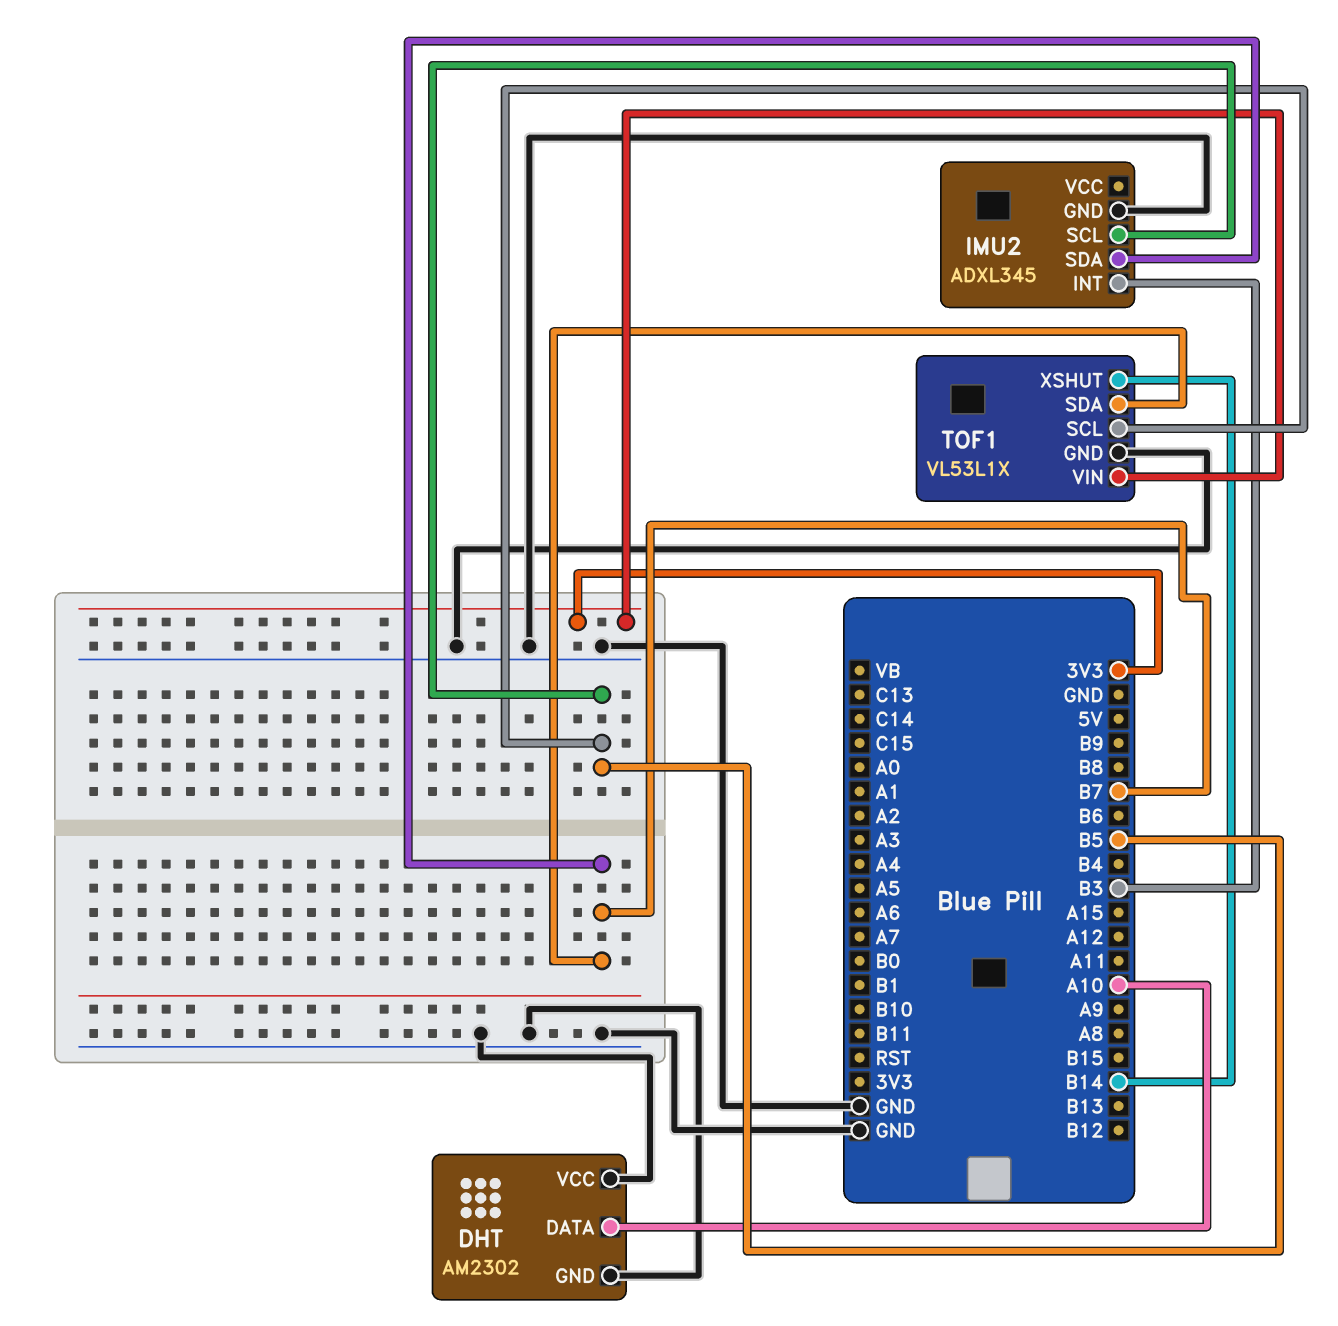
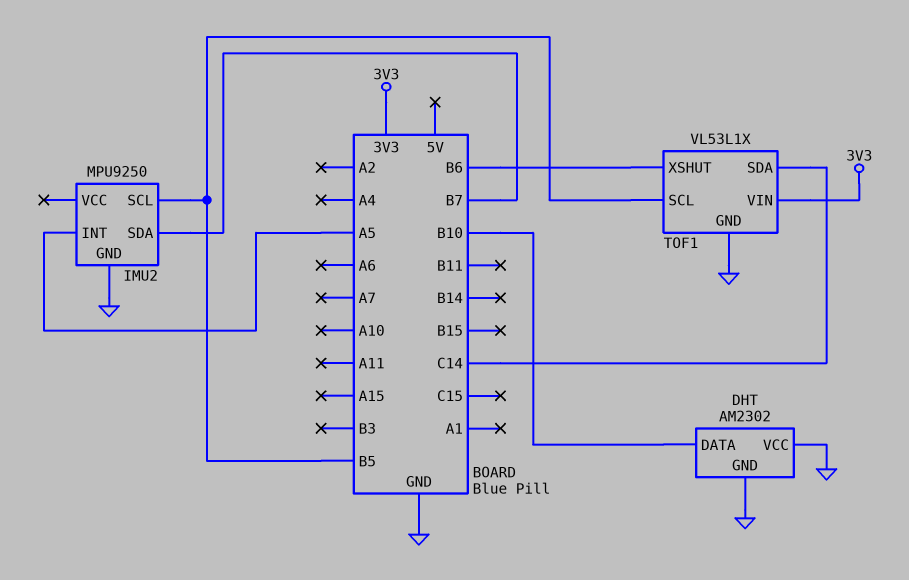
DHT pin DATA: A10 -> B10
IMU2: ADXL345 -> MPU9250
IMU2 pin INT: B3 -> A5
TOF1 pin SDA: B7 -> C14
TOF1 pin XSHUT: B14 -> B6

